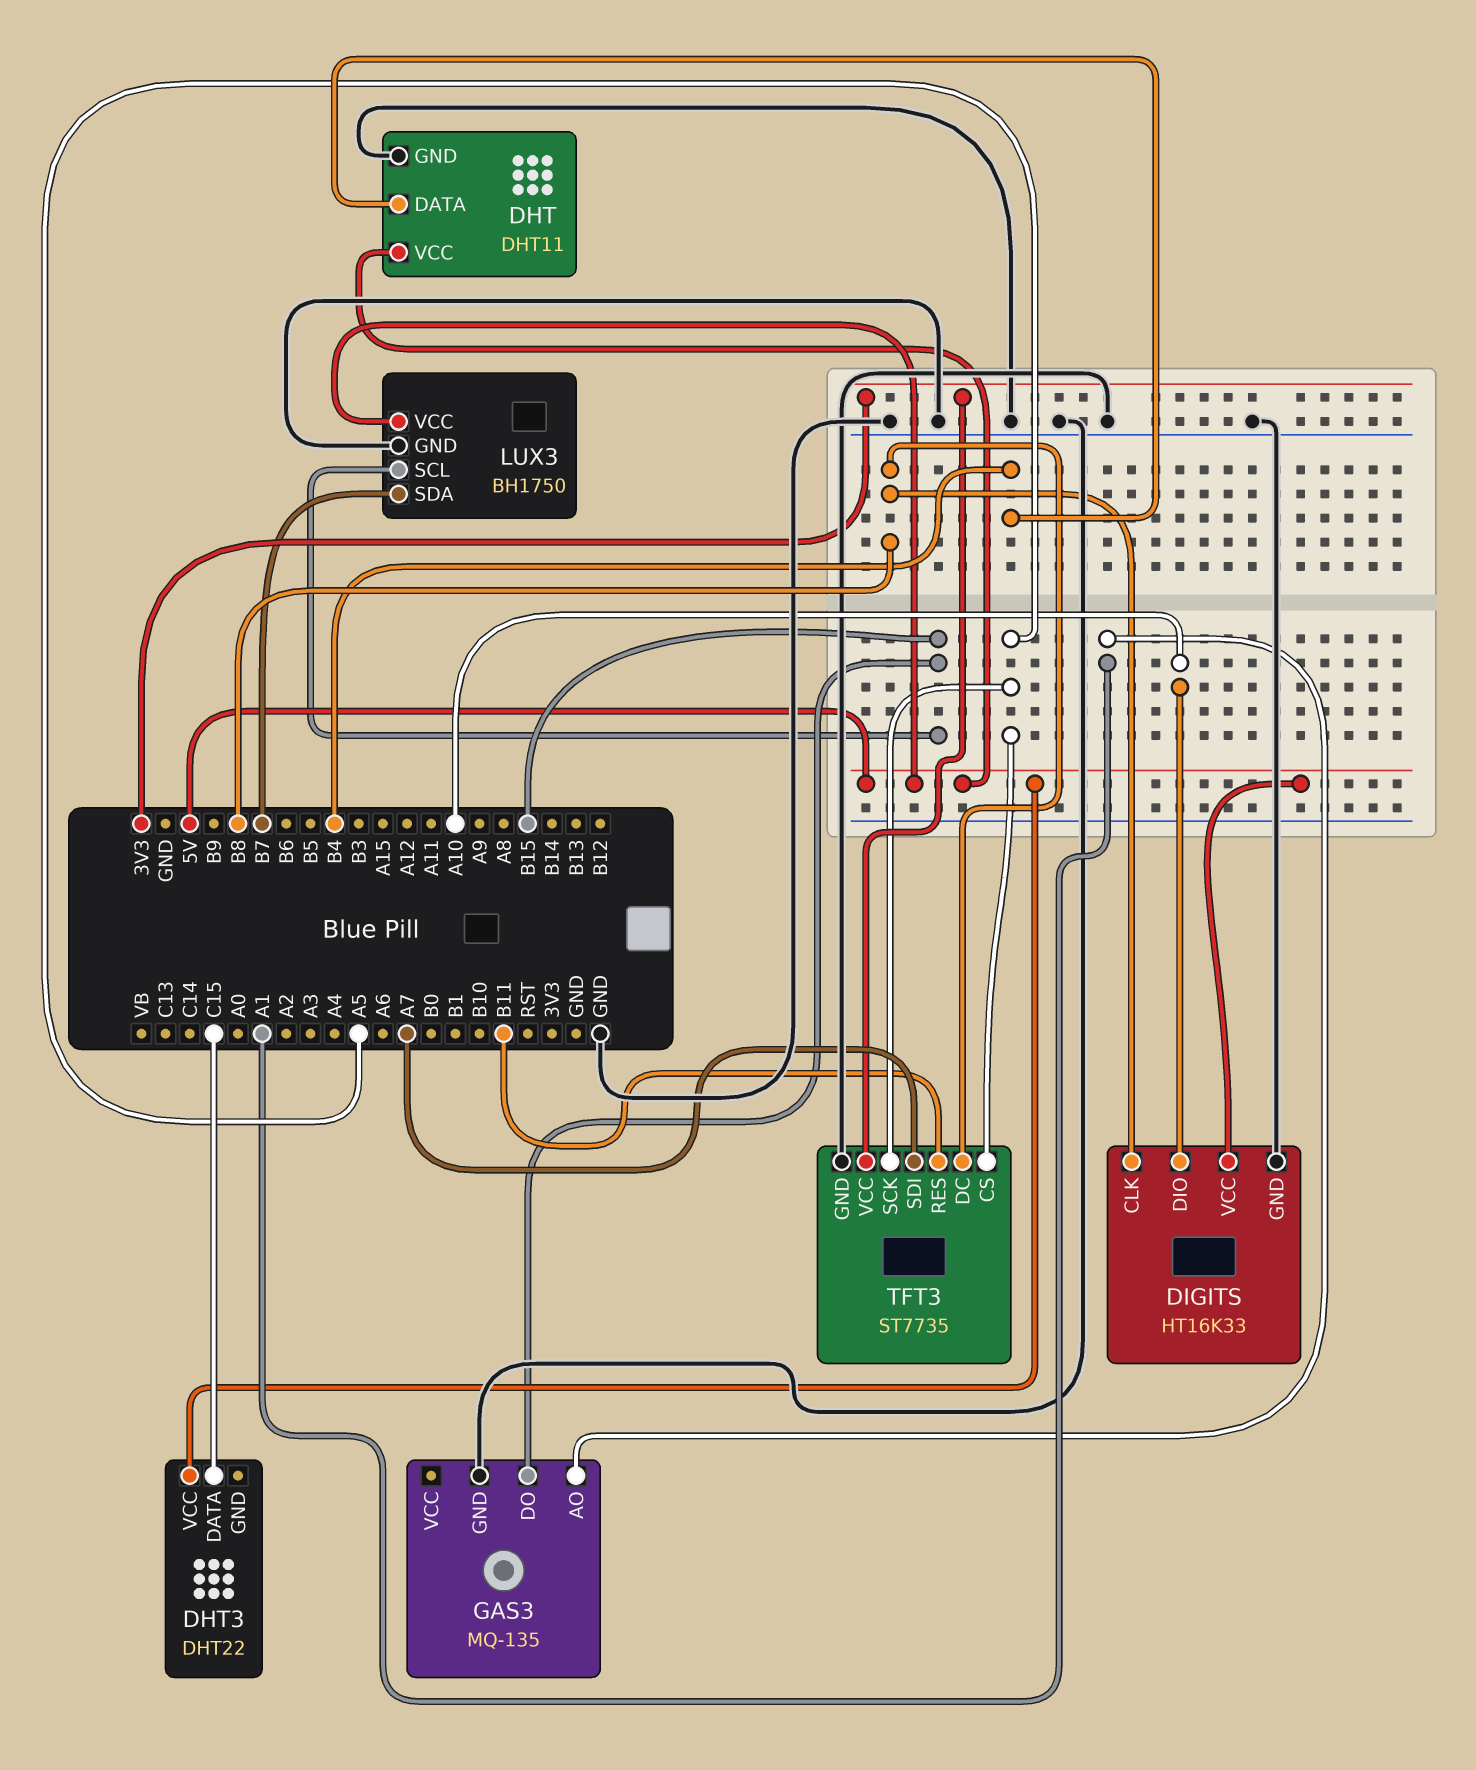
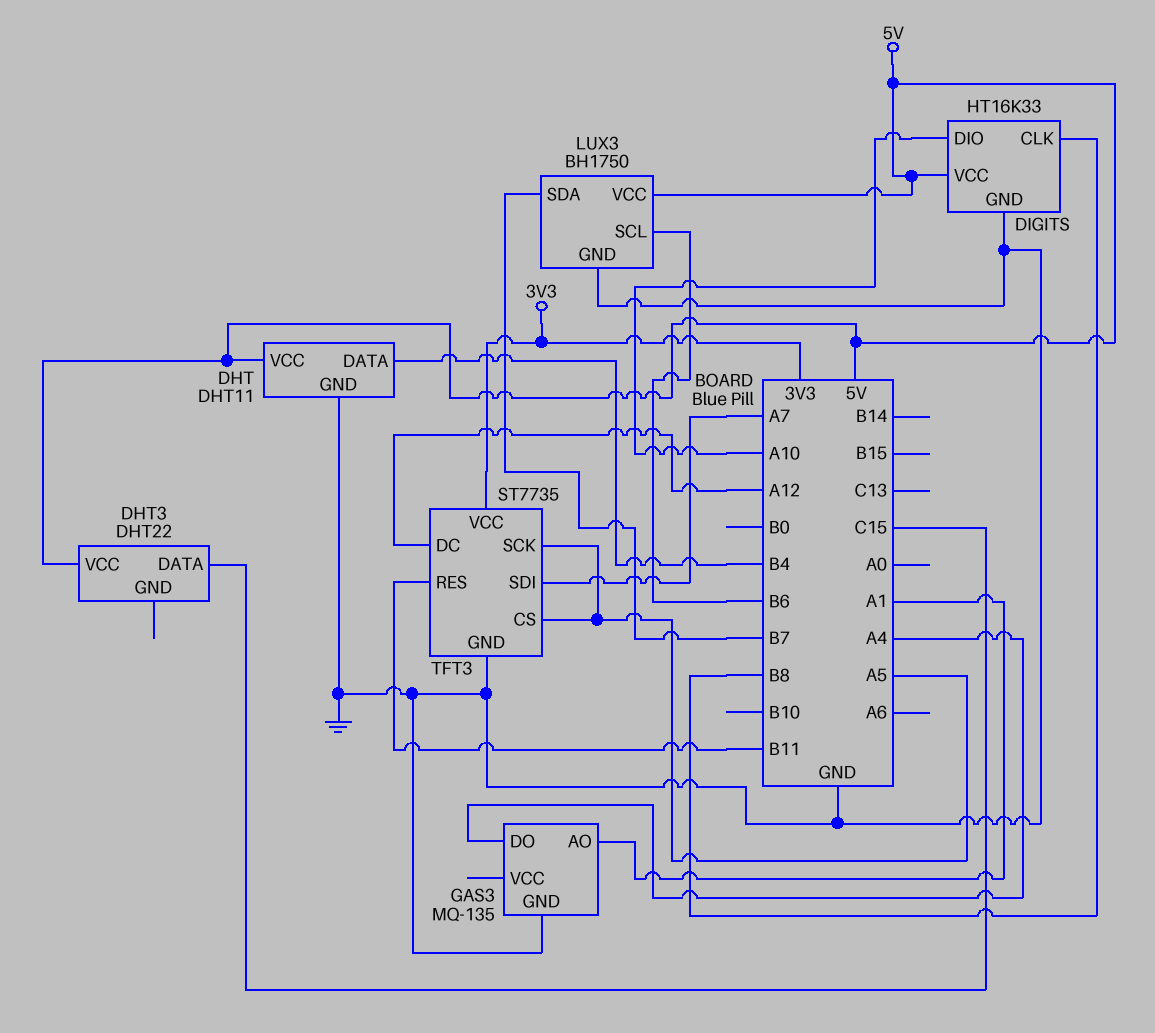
GAS3 pin DO: B15 -> A4
LUX3 pin SCL: B15 -> B6
TFT3 pin DC: B8 -> A12

